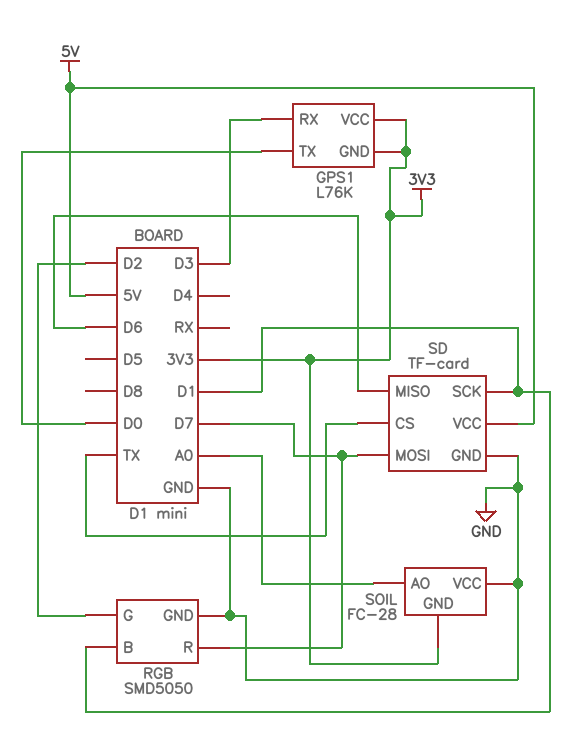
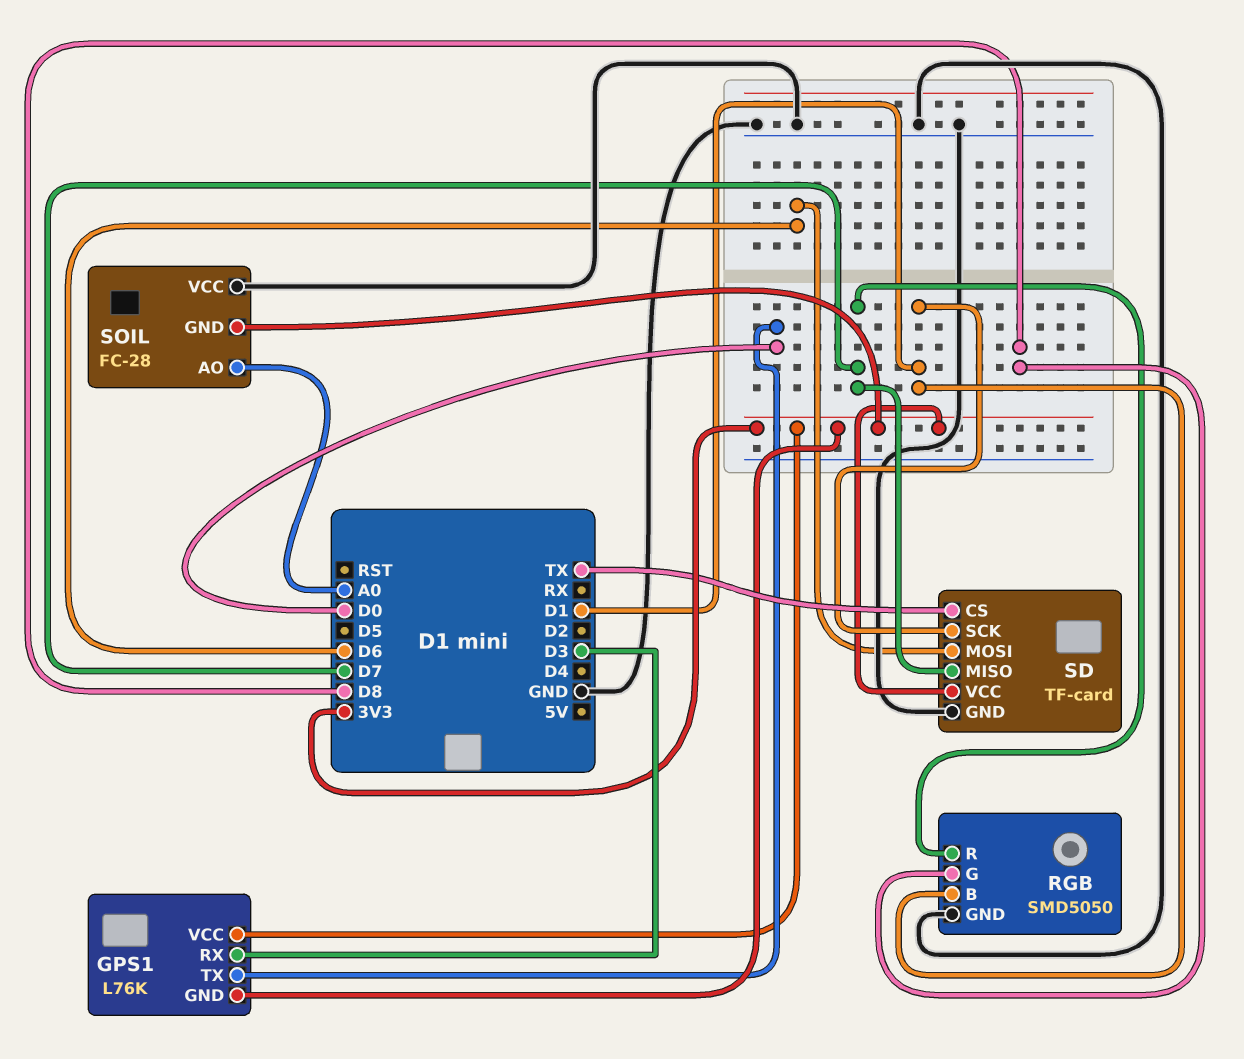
RGB pin G: D2 -> D8
SD pin MISO: D6 -> D7
SD pin MOSI: D7 -> D6
SD pin VCC: 5V -> 3V3

